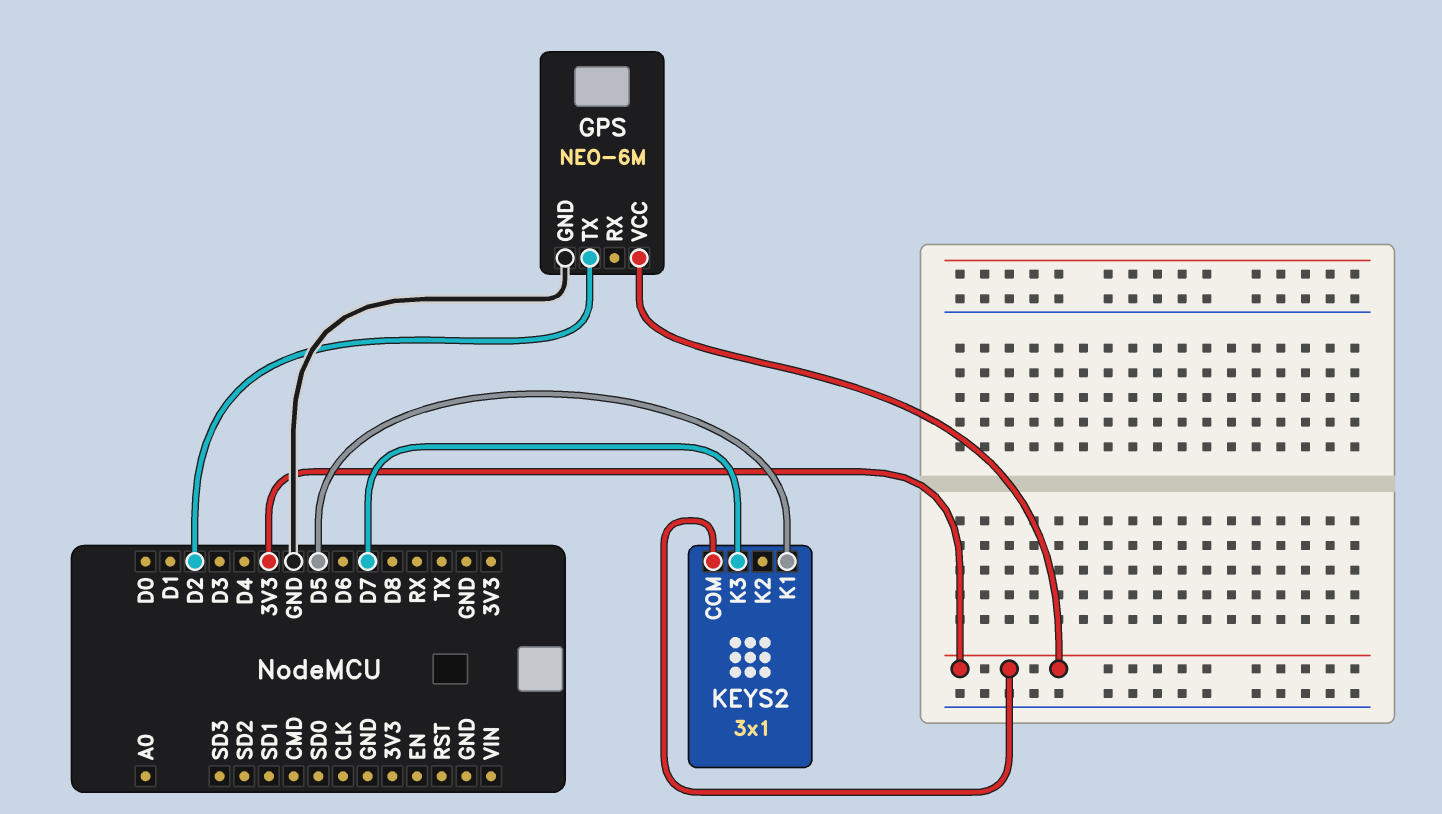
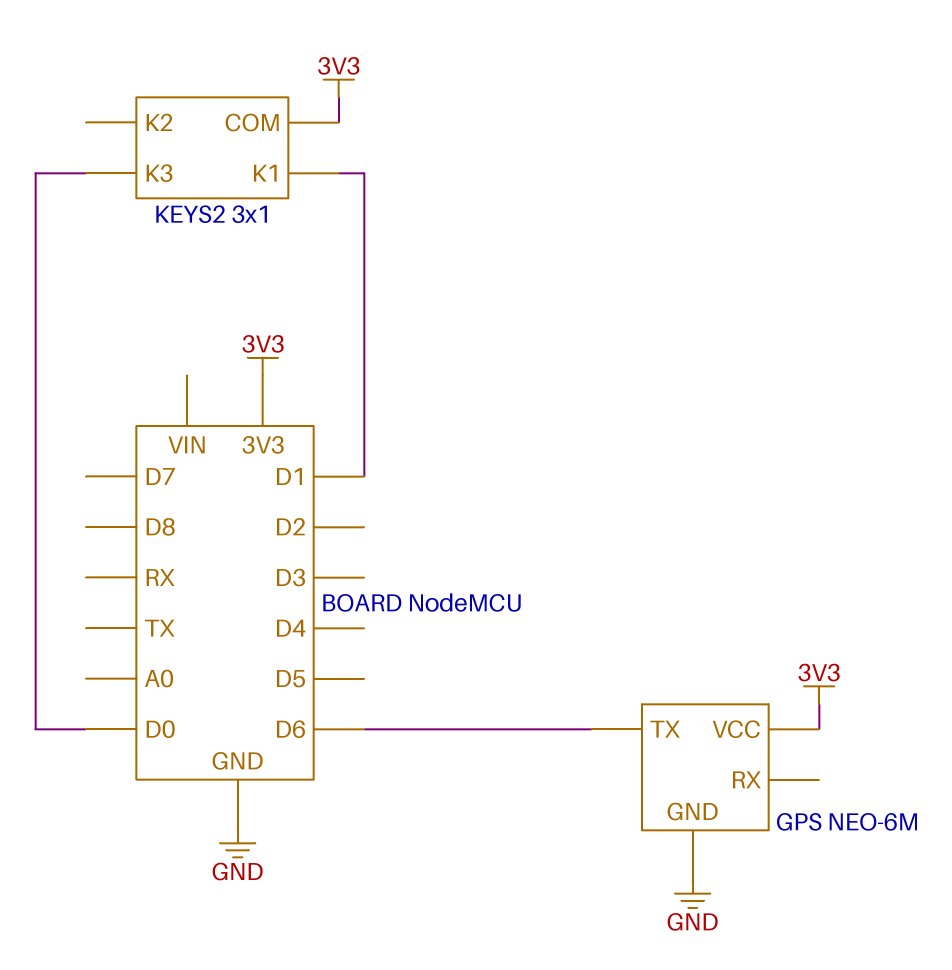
GPS pin TX: D2 -> D6
KEYS2 pin K1: D5 -> D1
KEYS2 pin K3: D7 -> D0

